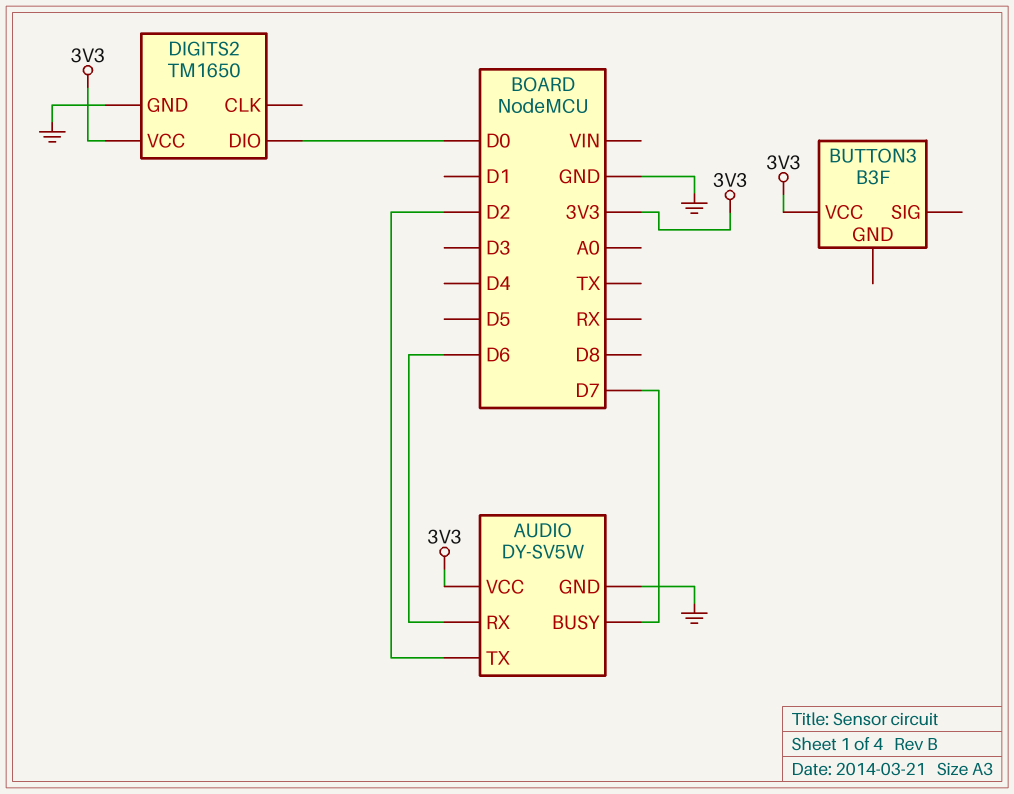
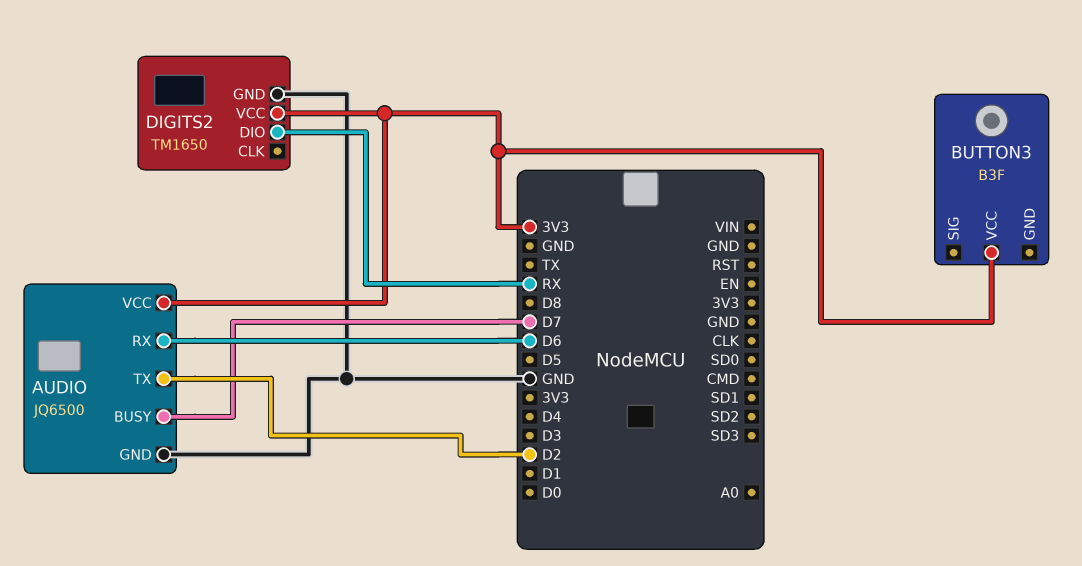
AUDIO: DY-SV5W -> JQ6500
DIGITS2 pin DIO: D0 -> RX

